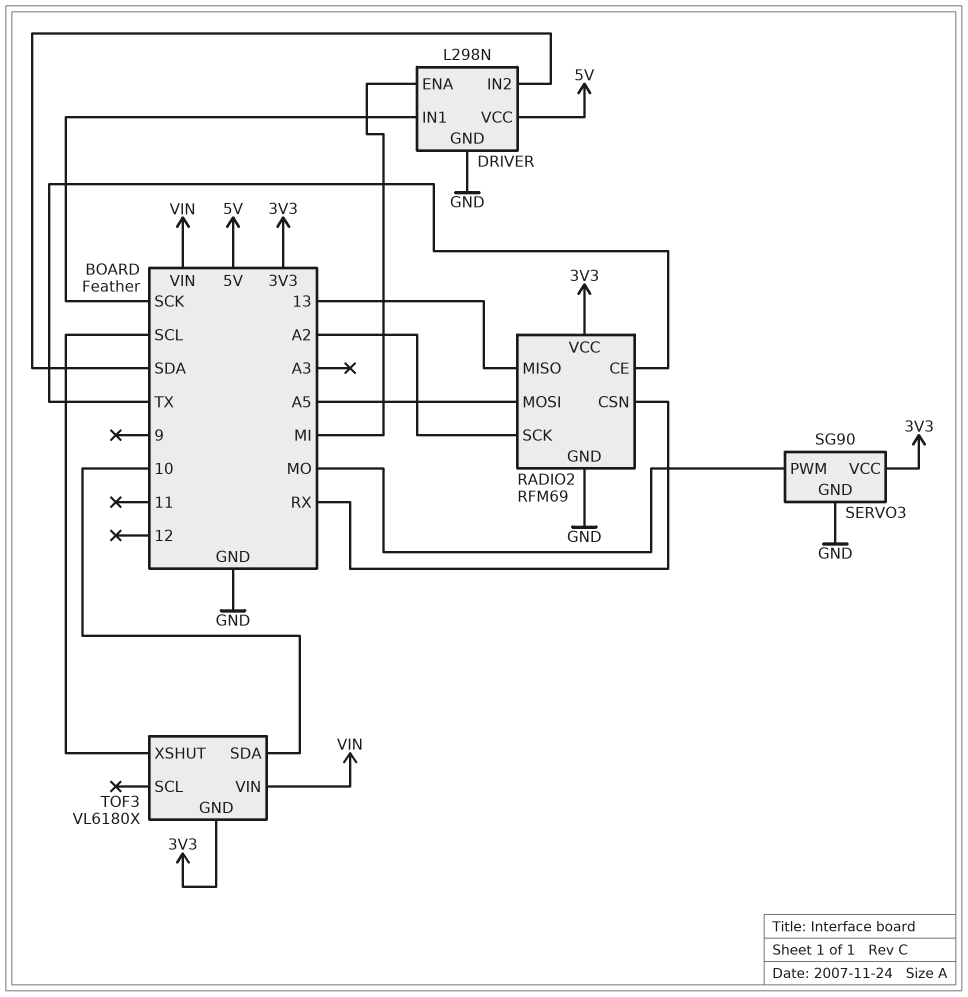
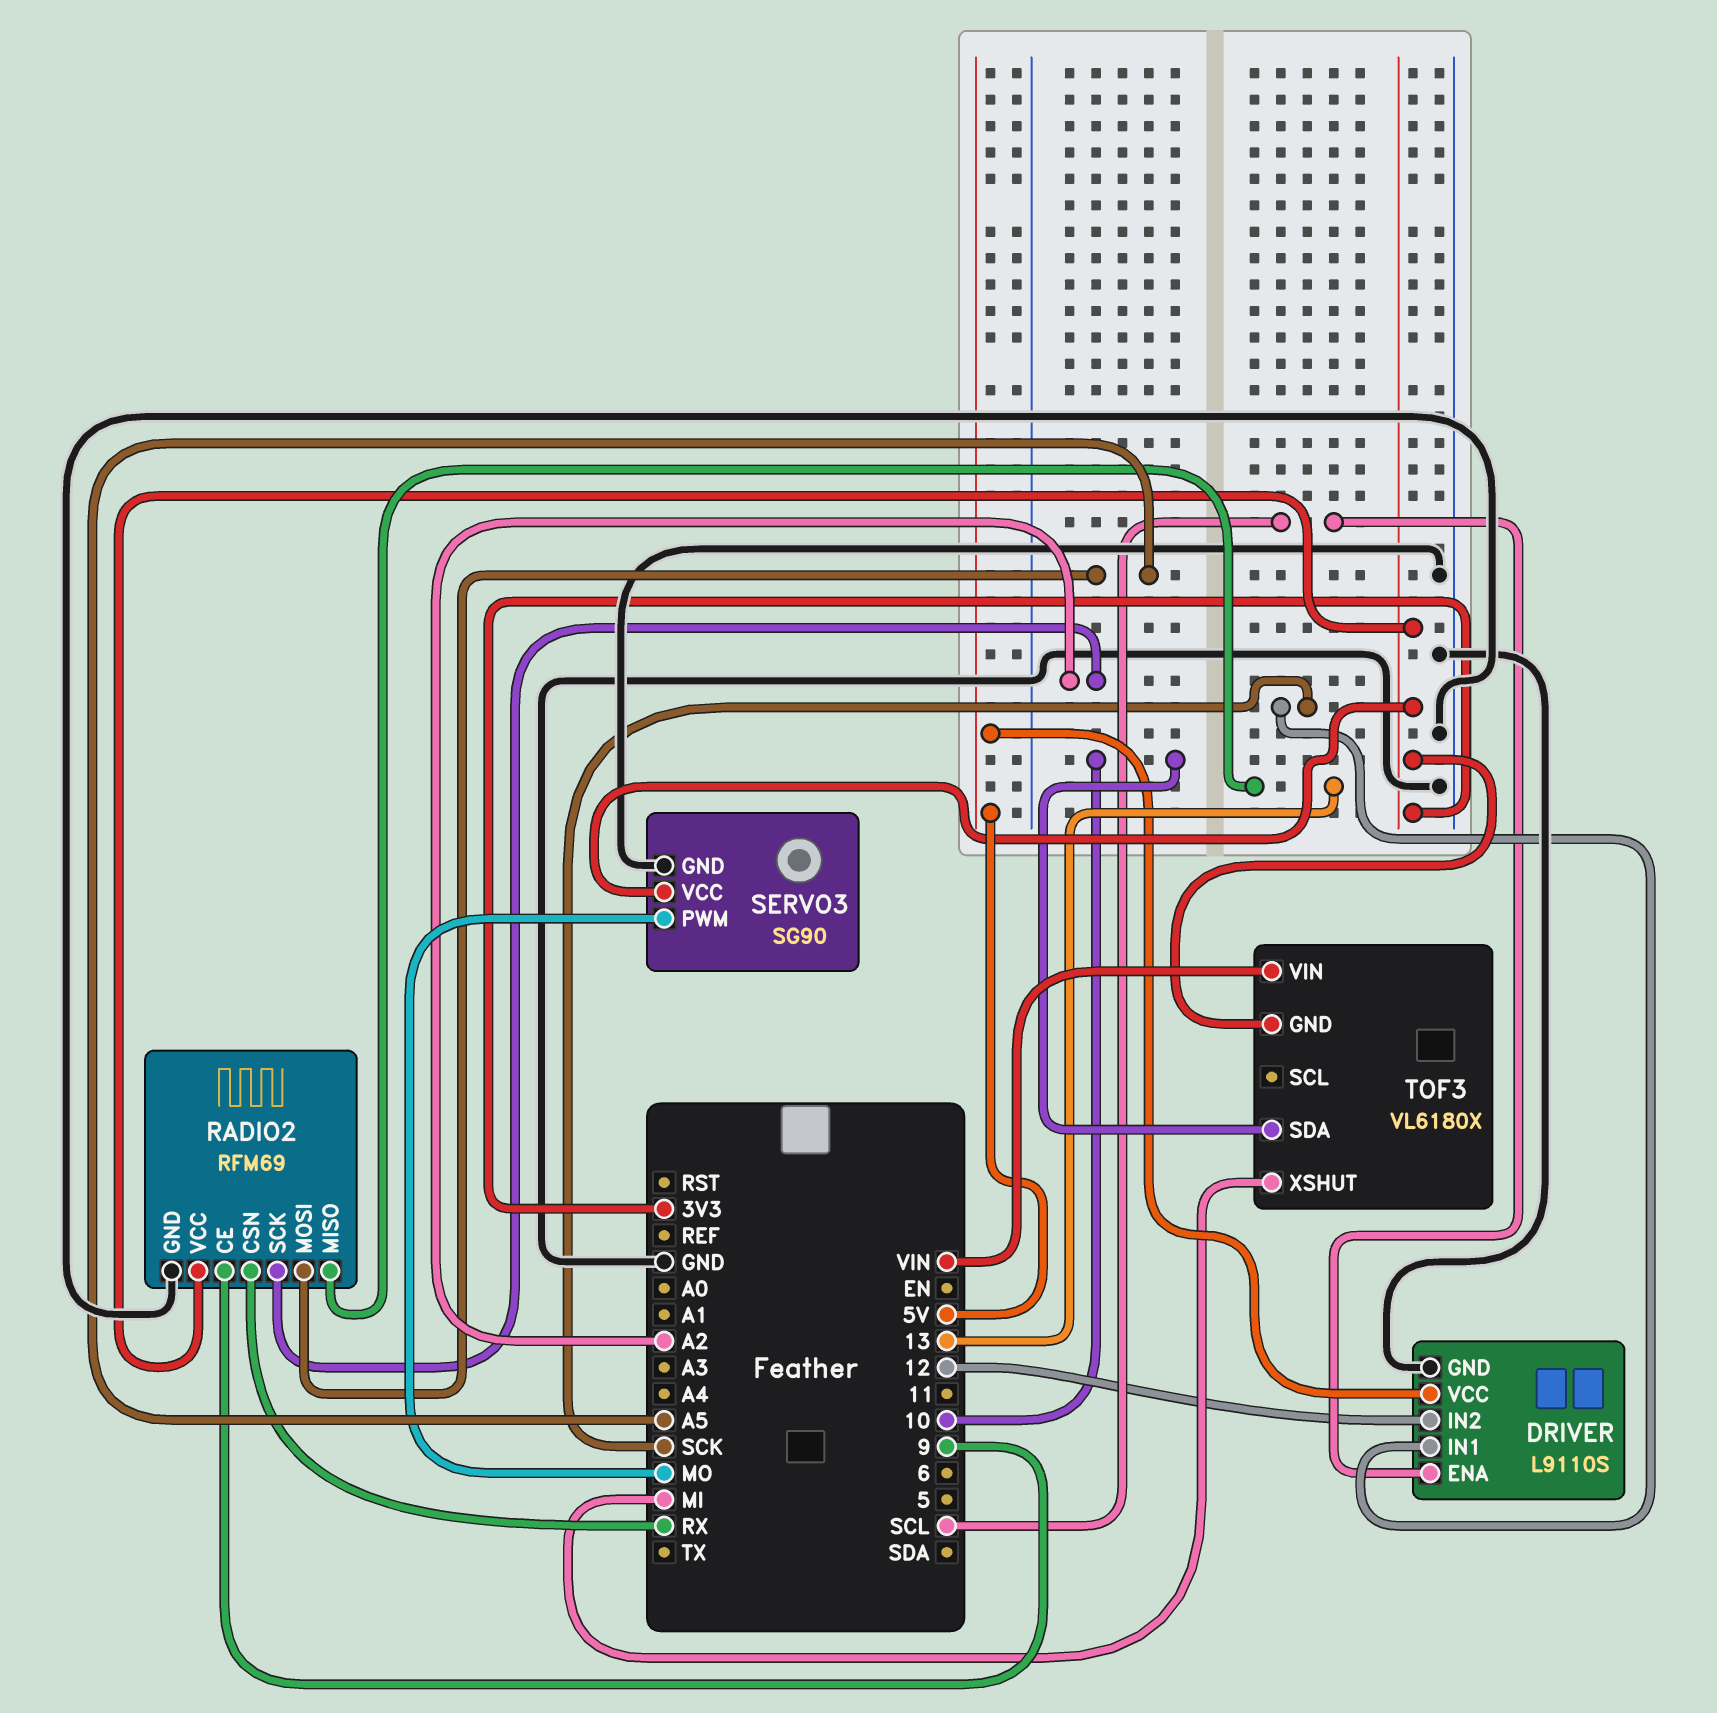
DRIVER: L298N -> L9110S
DRIVER pin ENA: MI -> SCL
DRIVER pin IN2: SDA -> 12
RADIO2 pin CE: TX -> 9
TOF3 pin XSHUT: SCL -> MI

